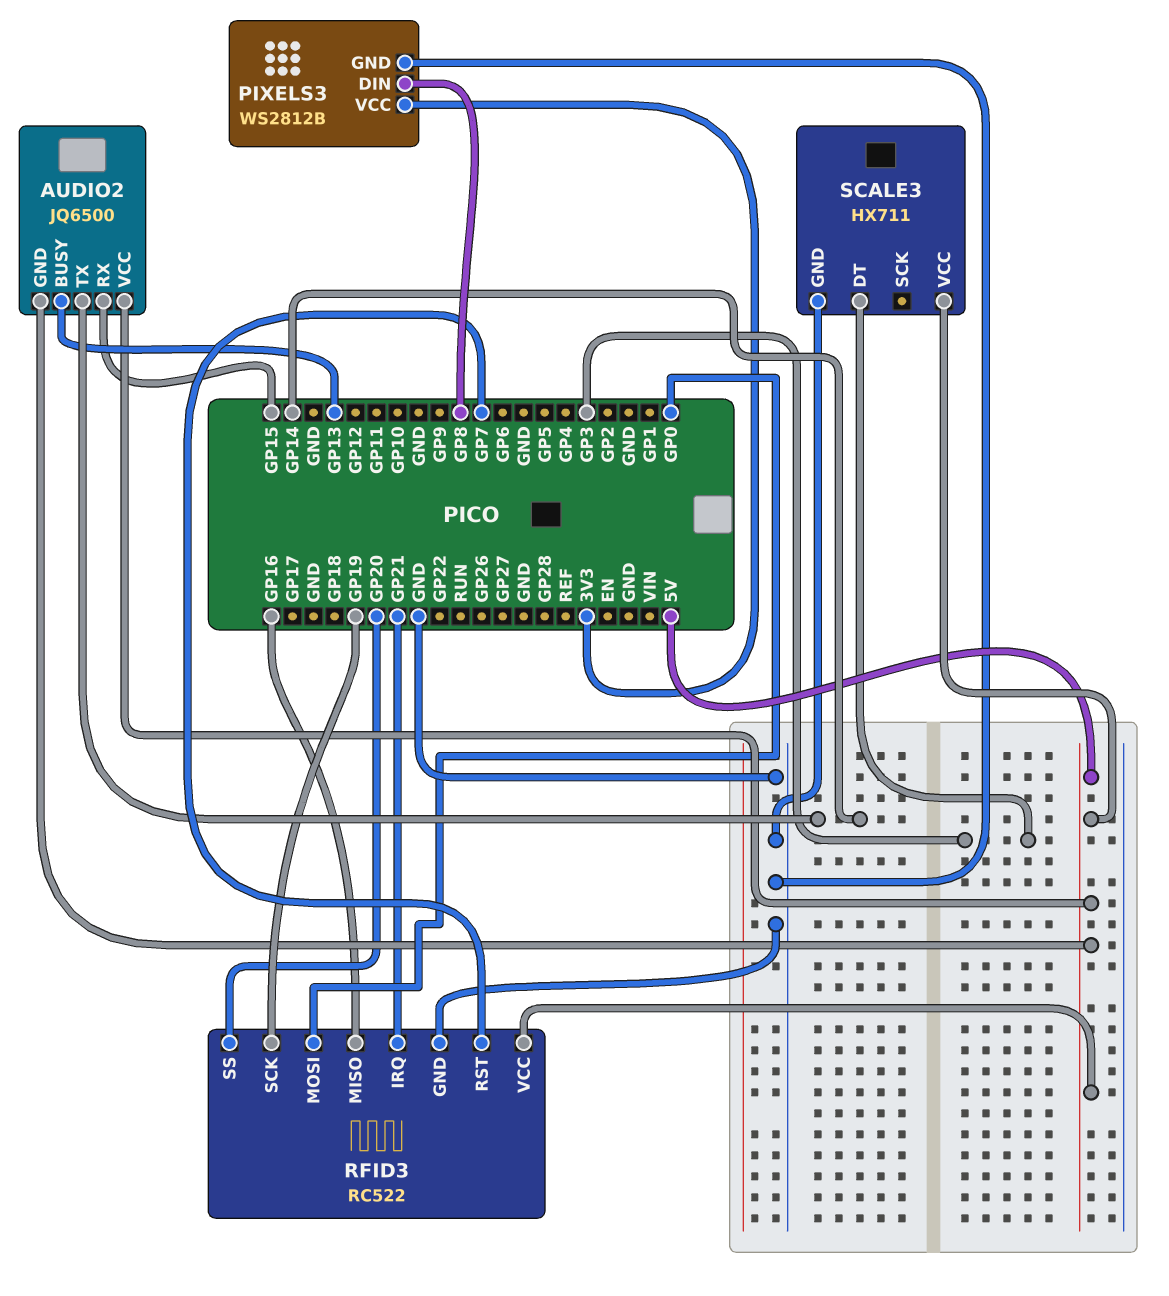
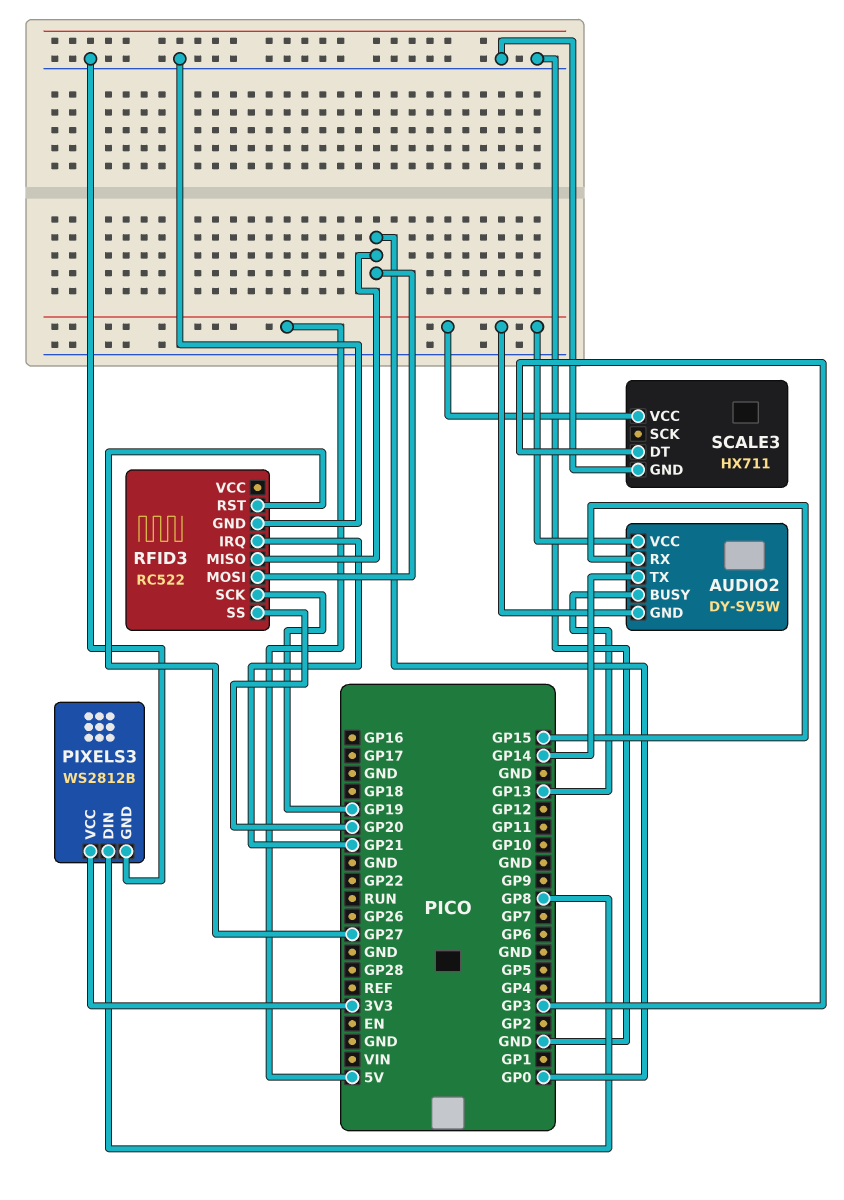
AUDIO2: JQ6500 -> DY-SV5W
RFID3 pin MISO: GP16 -> GP0
RFID3 pin RST: GP7 -> GP27
RFID3 pin VCC: 5V -> none

